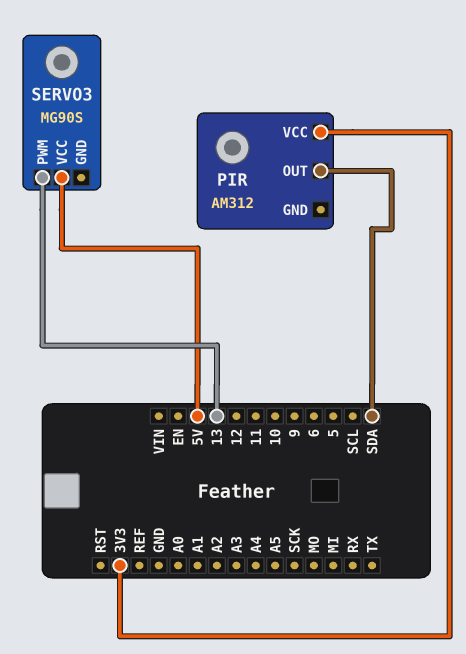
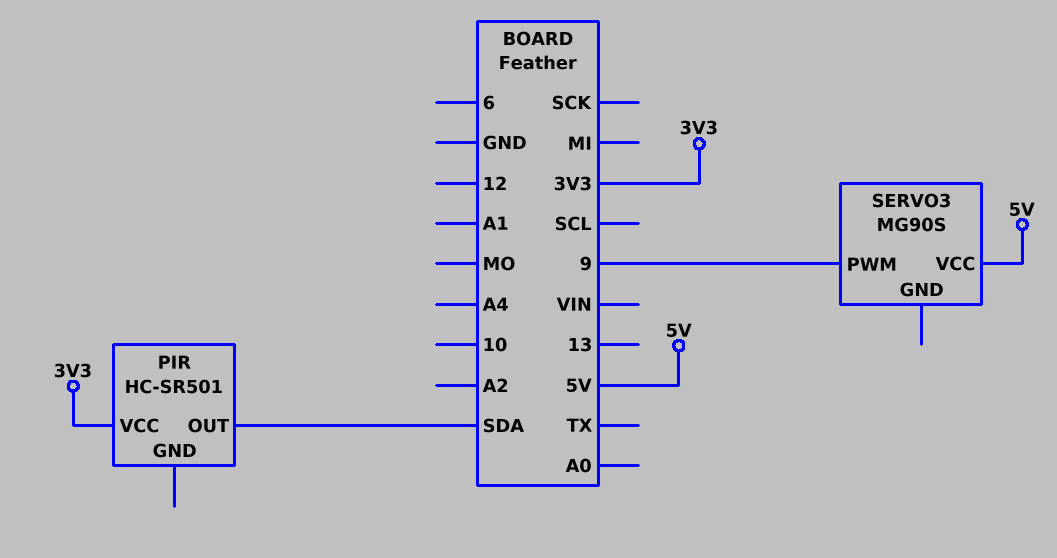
PIR: AM312 -> HC-SR501
SERVO3 pin PWM: 13 -> 9

